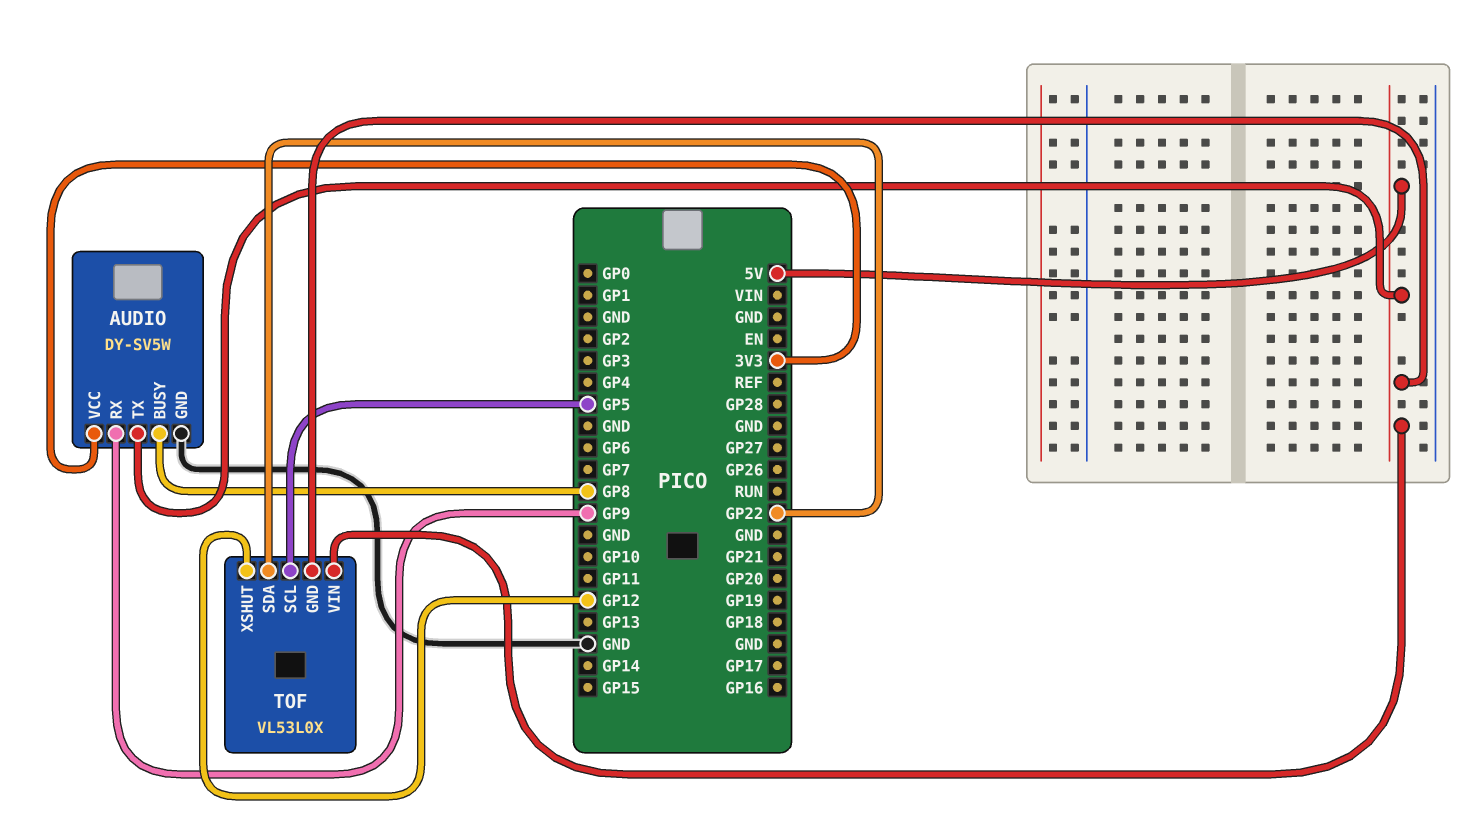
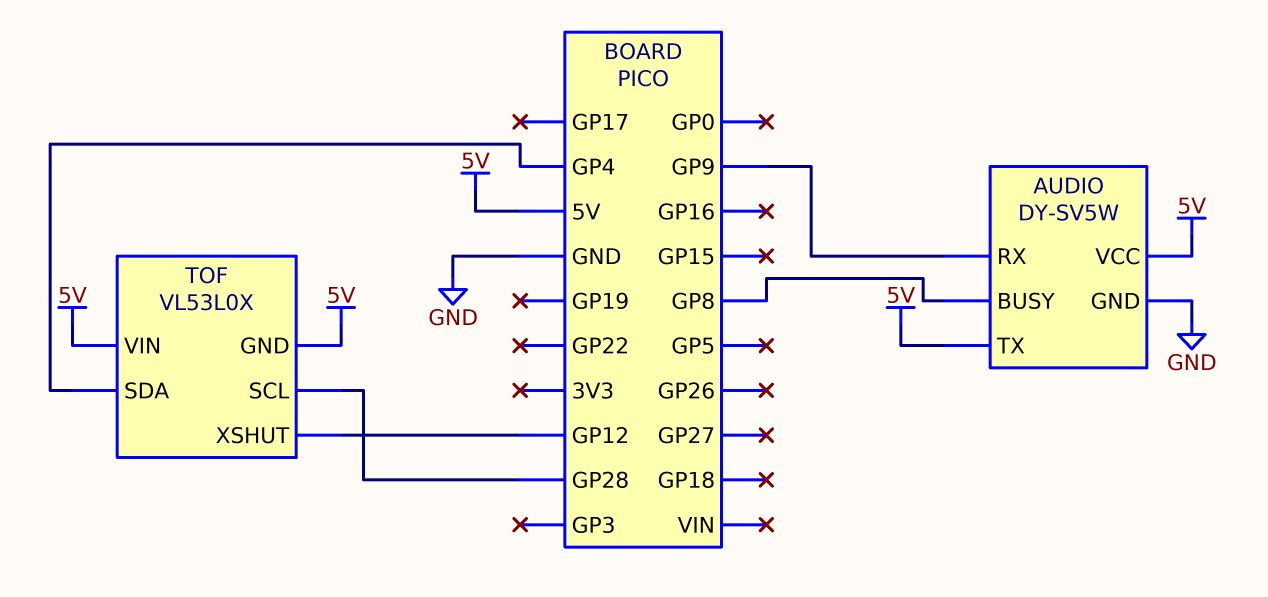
AUDIO pin VCC: 3V3 -> 5V
TOF pin SCL: GP5 -> GP28
TOF pin SDA: GP22 -> GP4

